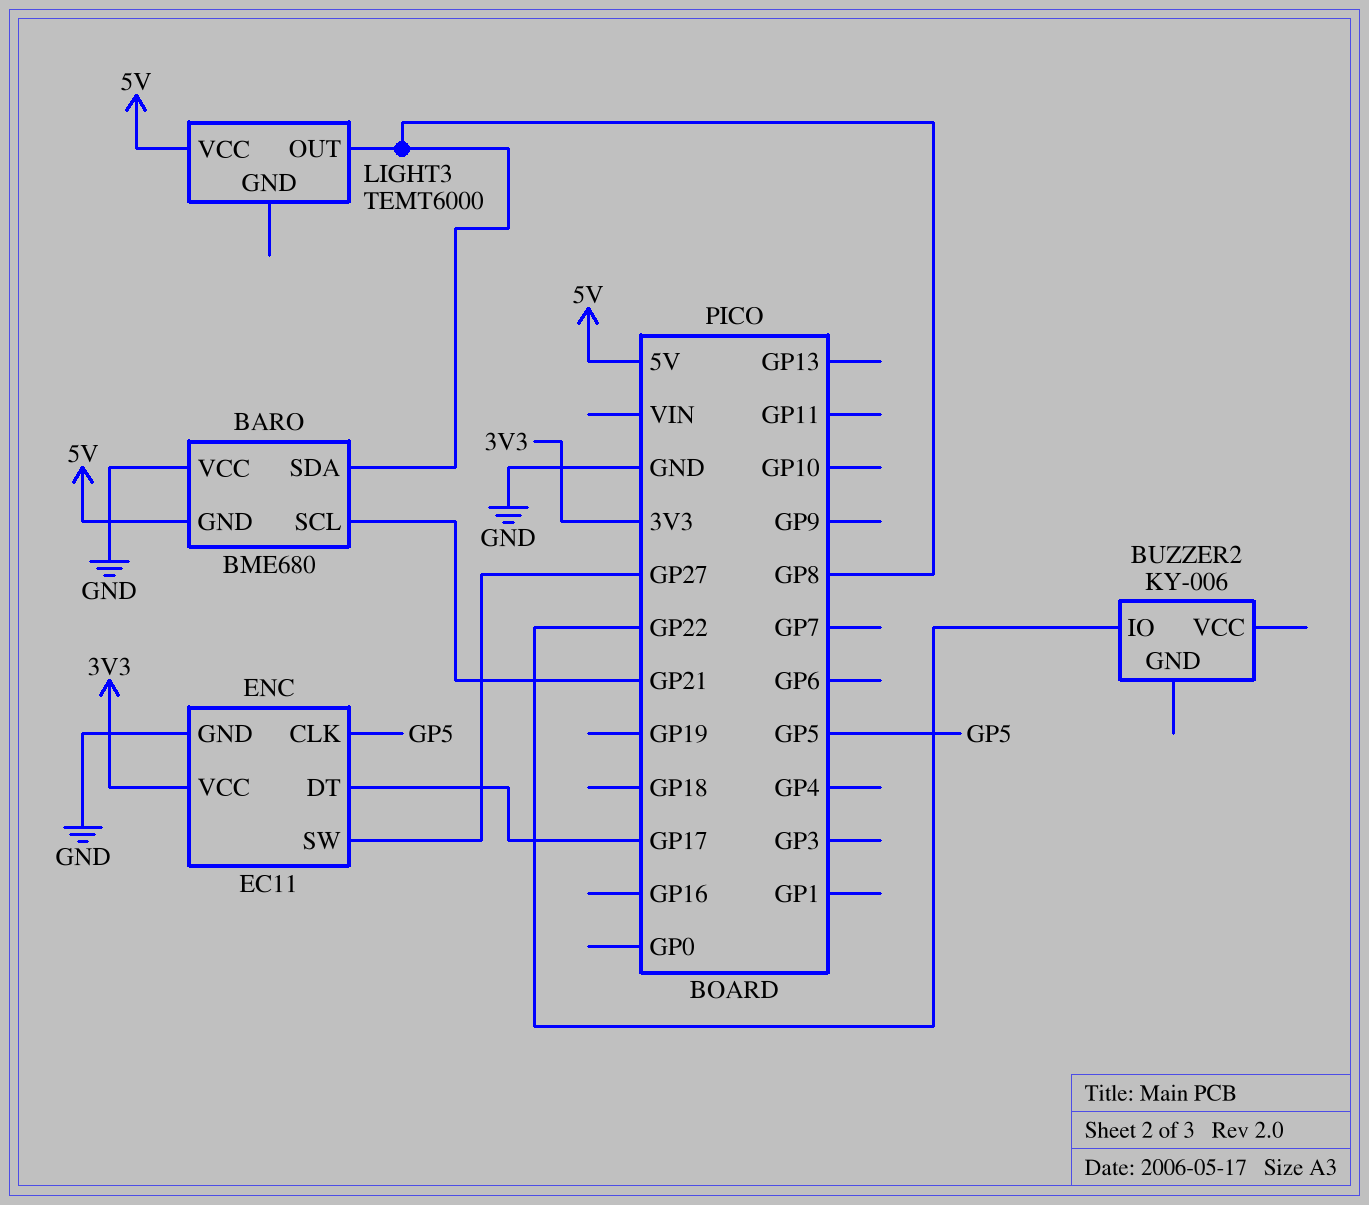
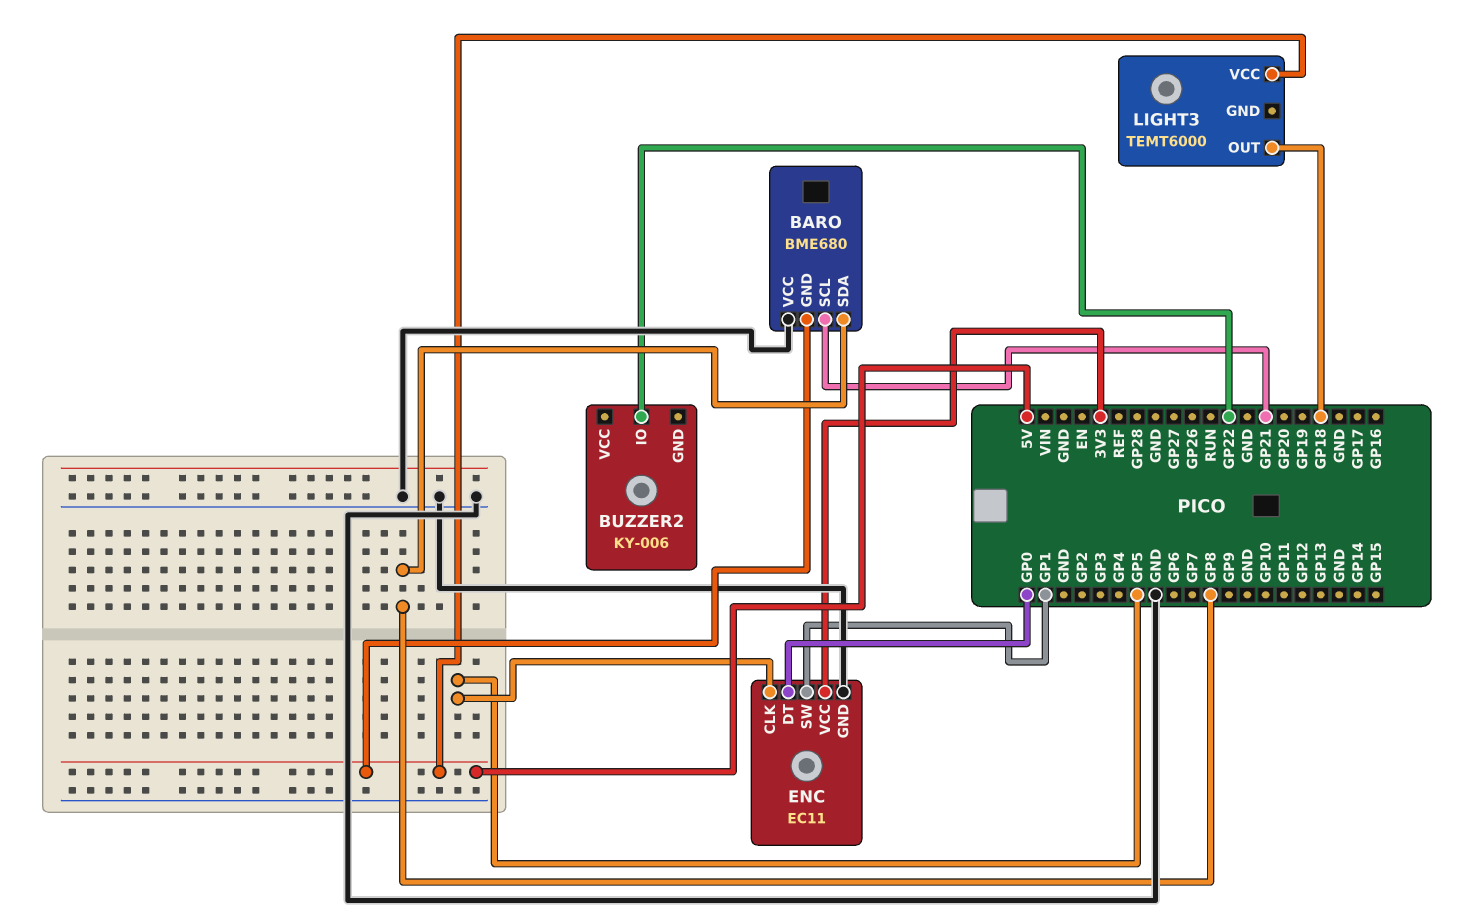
ENC pin DT: GP17 -> GP0
ENC pin SW: GP27 -> GP1
LIGHT3 pin OUT: GP8 -> GP18

